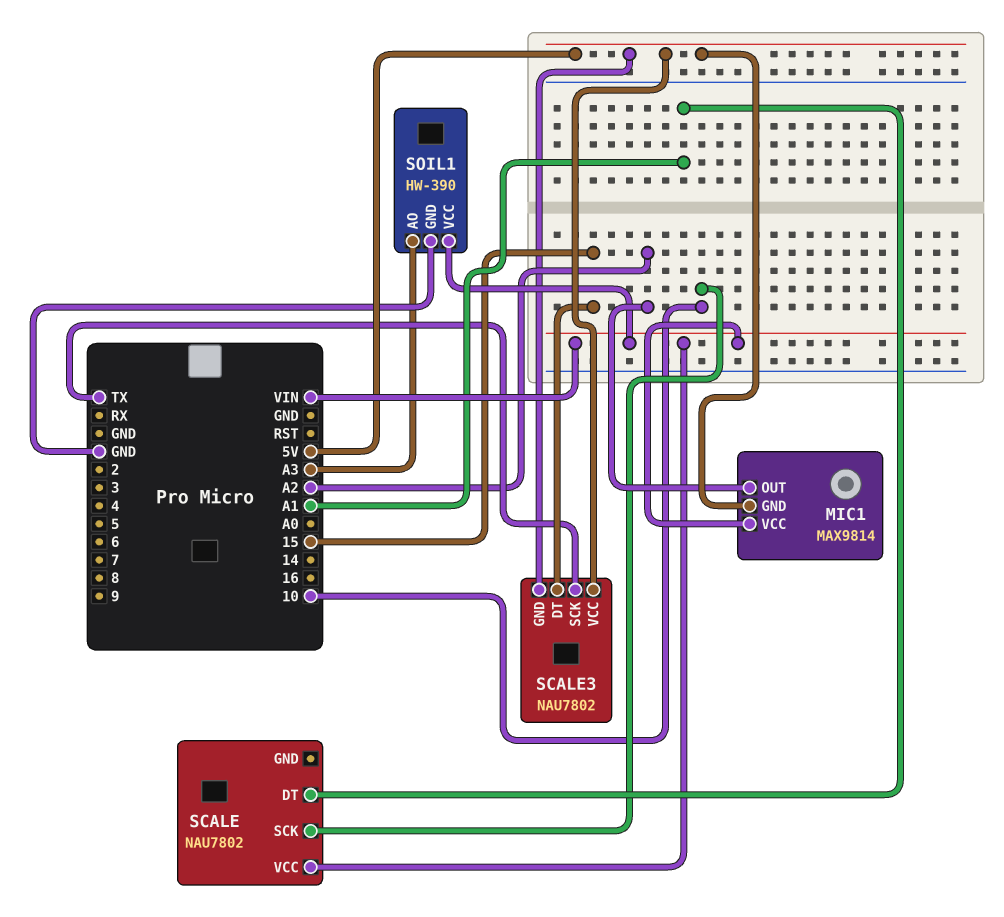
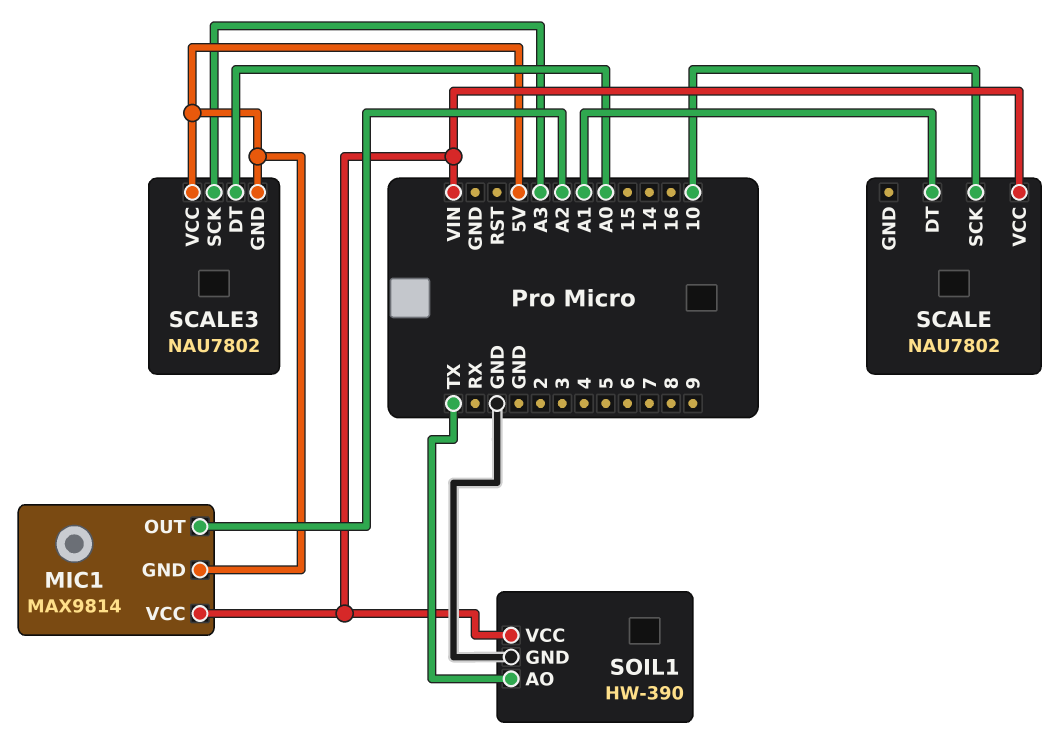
SCALE3 pin DT: 15 -> A0
SCALE3 pin SCK: TX -> A3
SOIL1 pin AO: A3 -> TX

